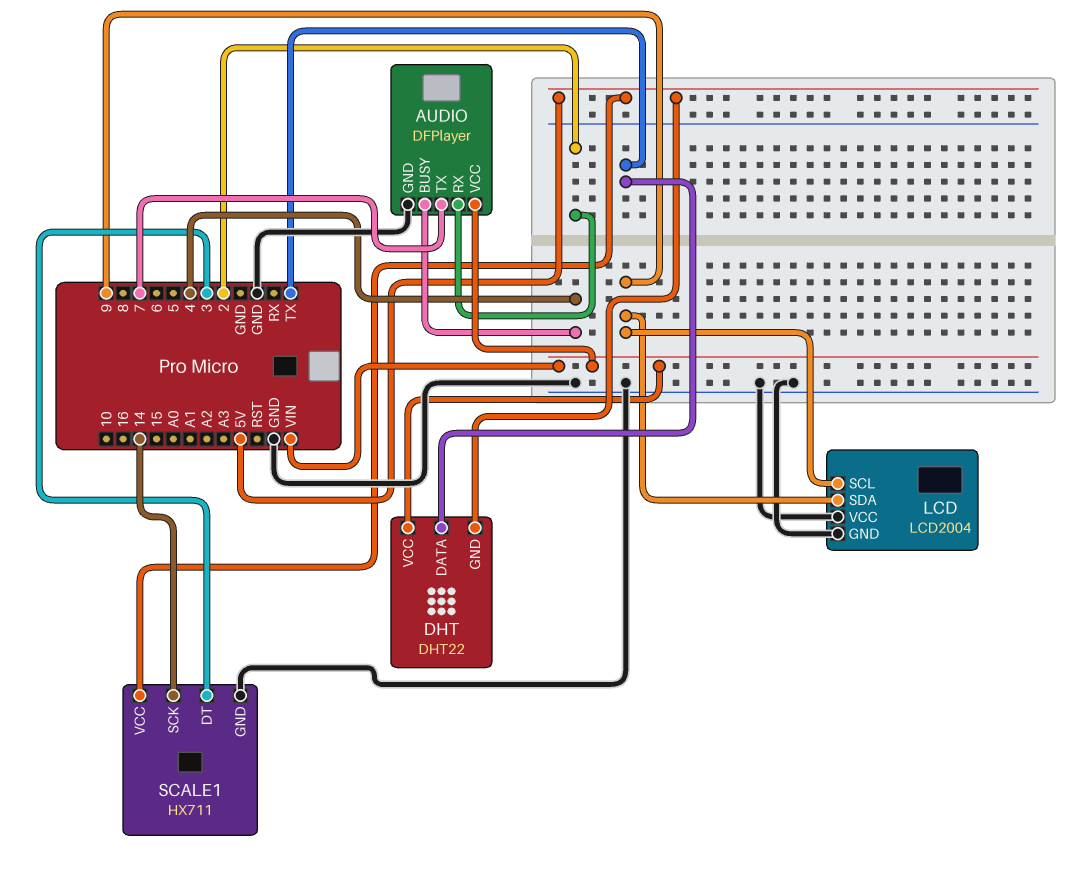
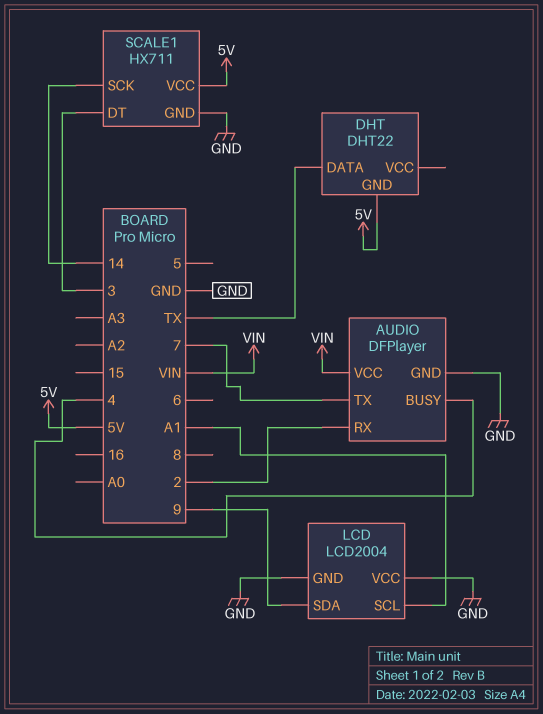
DHT pin VCC: VIN -> none
LCD pin SCL: 9 -> A1

